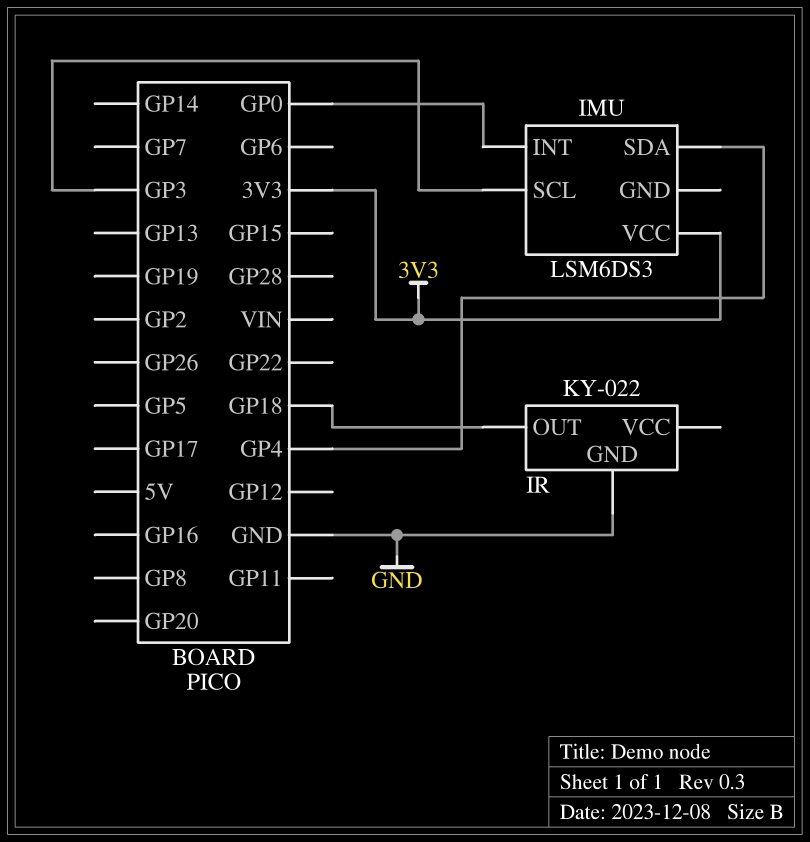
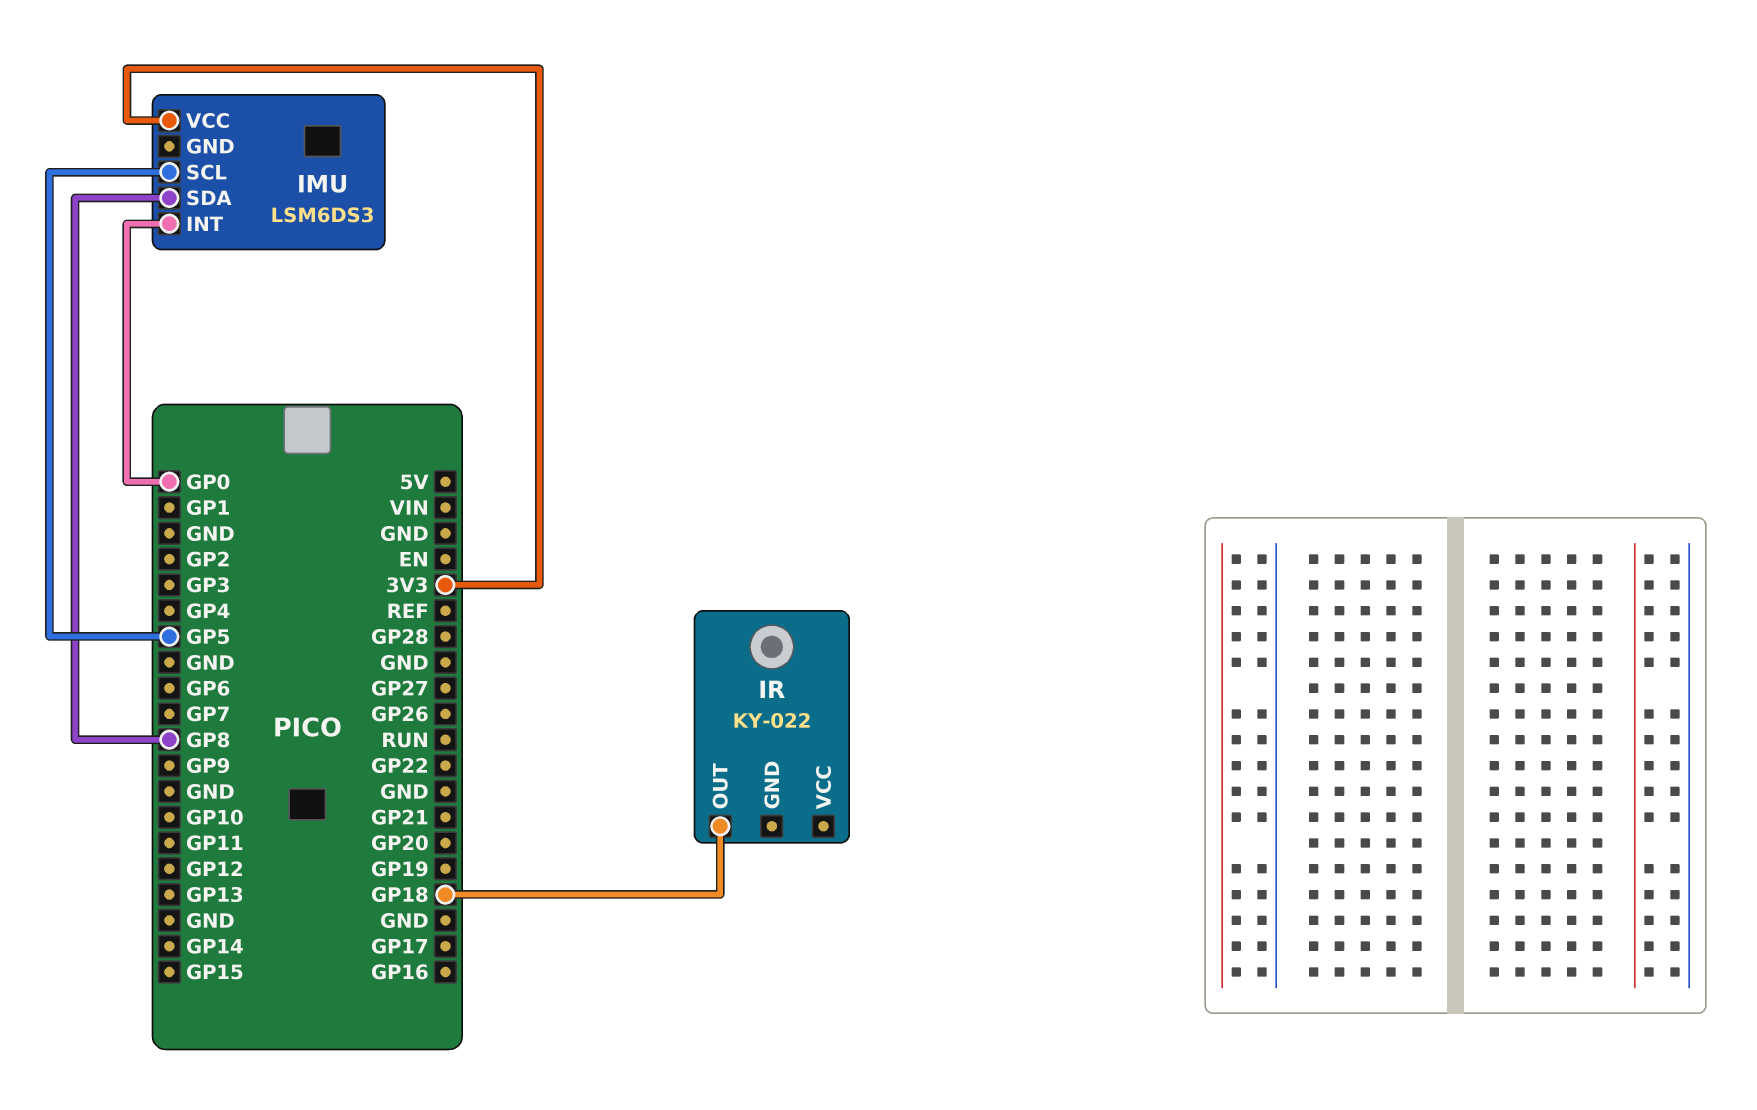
IMU pin SCL: GP3 -> GP5
IMU pin SDA: GP4 -> GP8
IR pin GND: GND -> none

